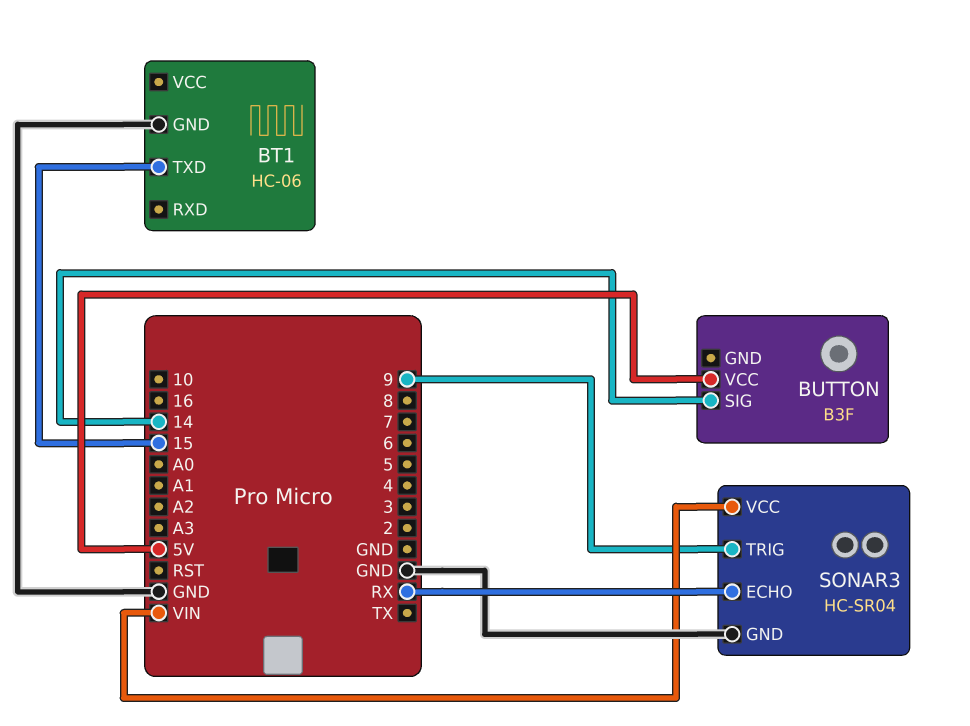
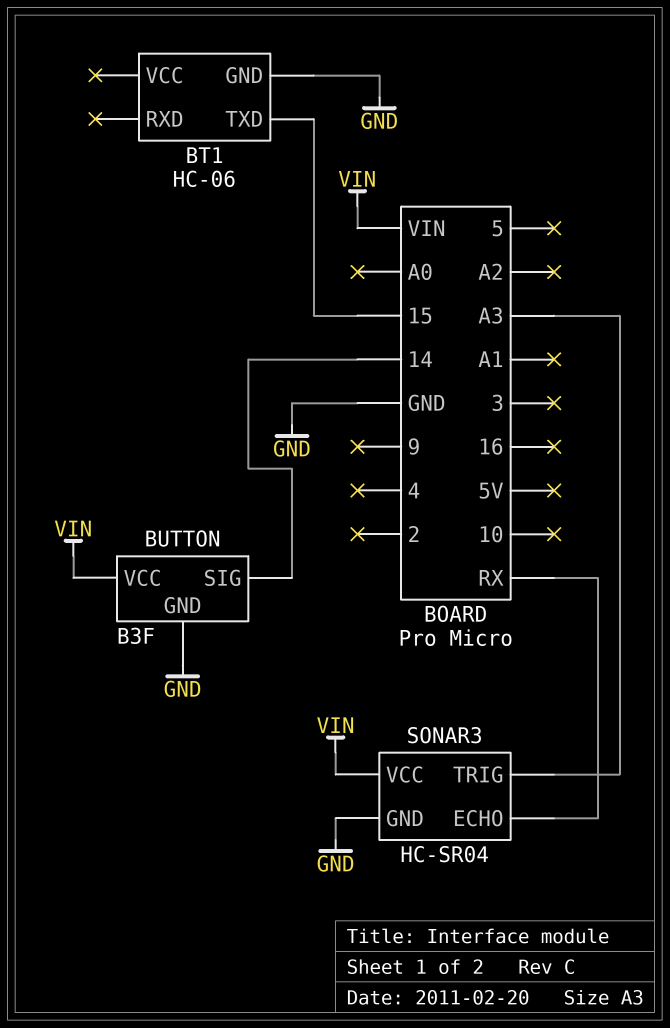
BUTTON pin GND: none -> GND
BUTTON pin VCC: 5V -> VIN
SONAR3 pin TRIG: 9 -> A3

